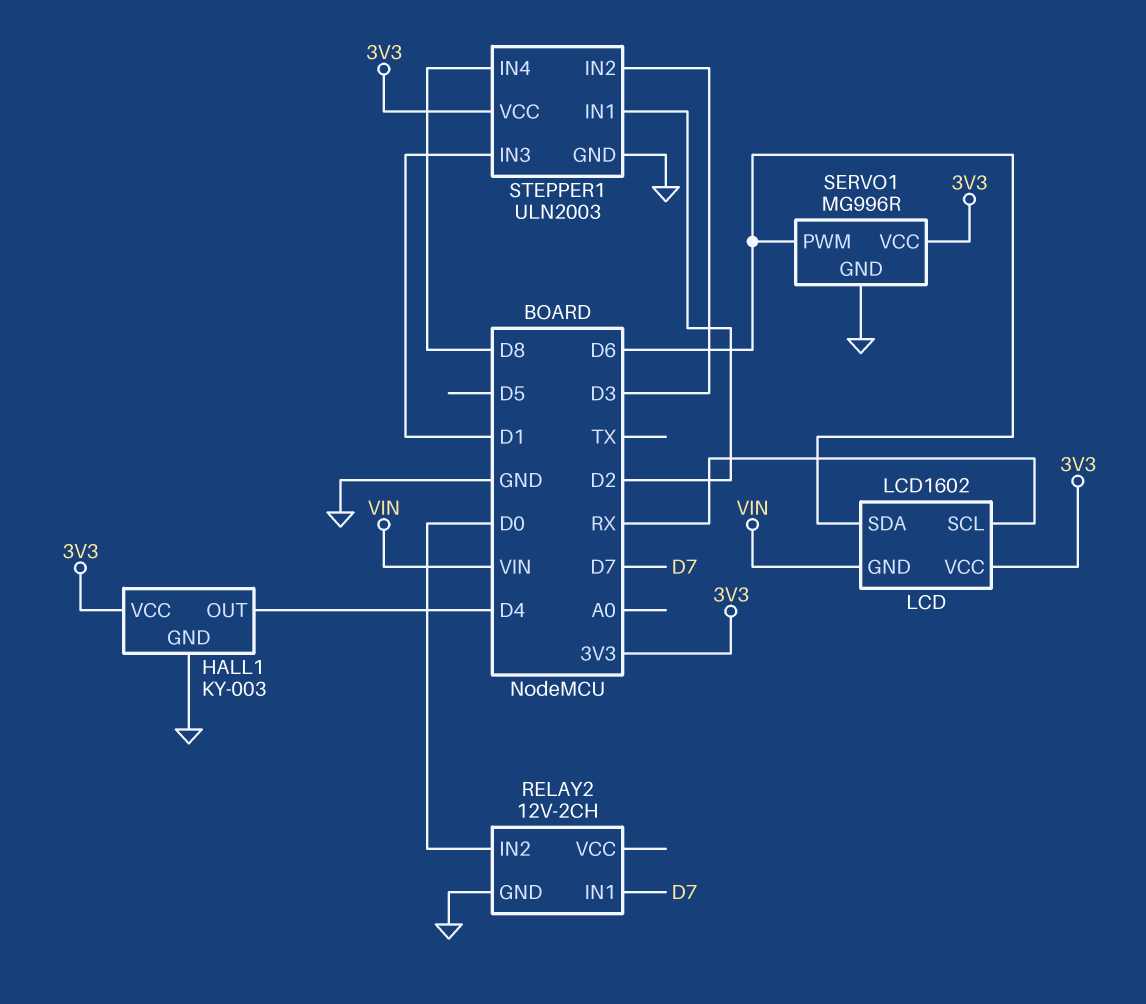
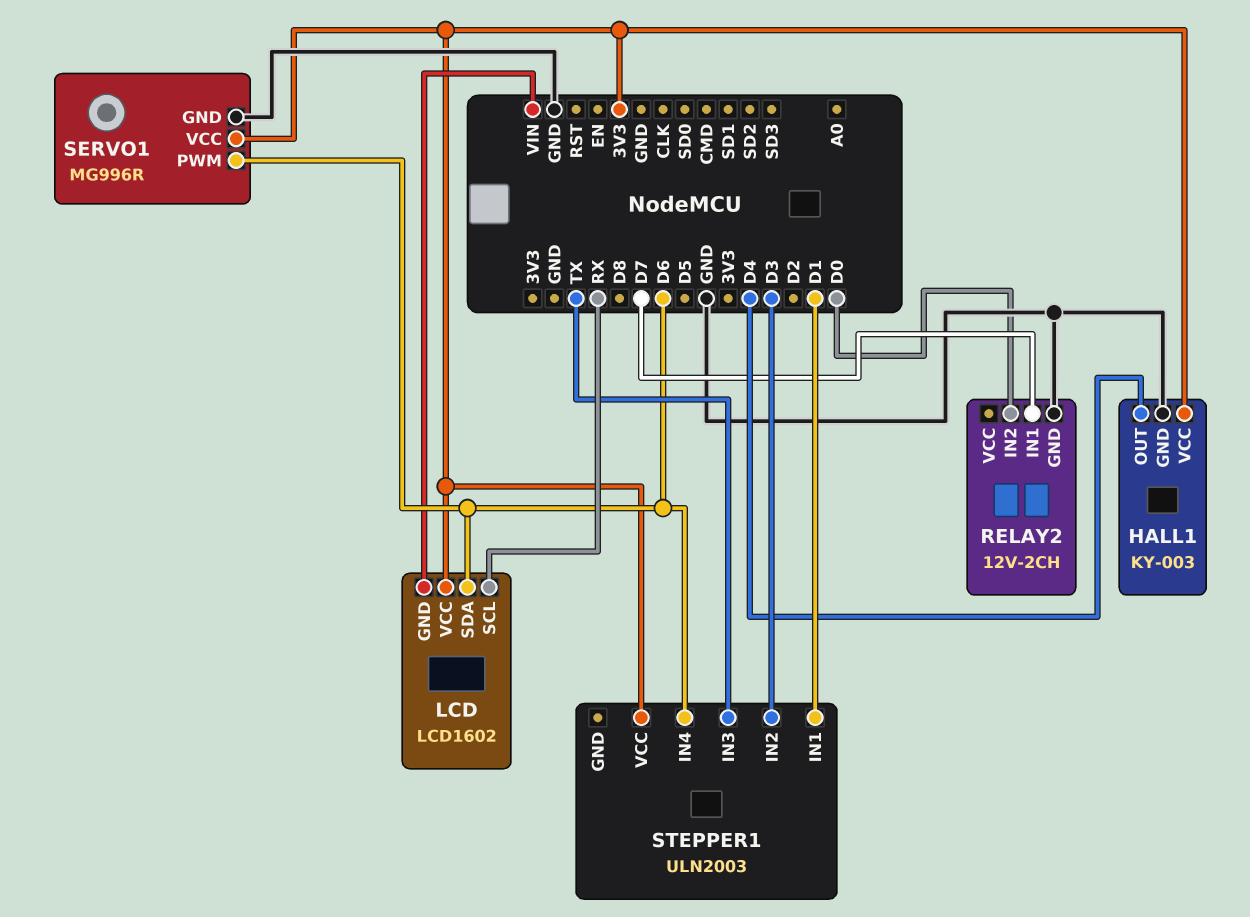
STEPPER1 pin GND: GND -> none
STEPPER1 pin IN1: D2 -> D1
STEPPER1 pin IN3: D1 -> TX
STEPPER1 pin IN4: D8 -> D6

